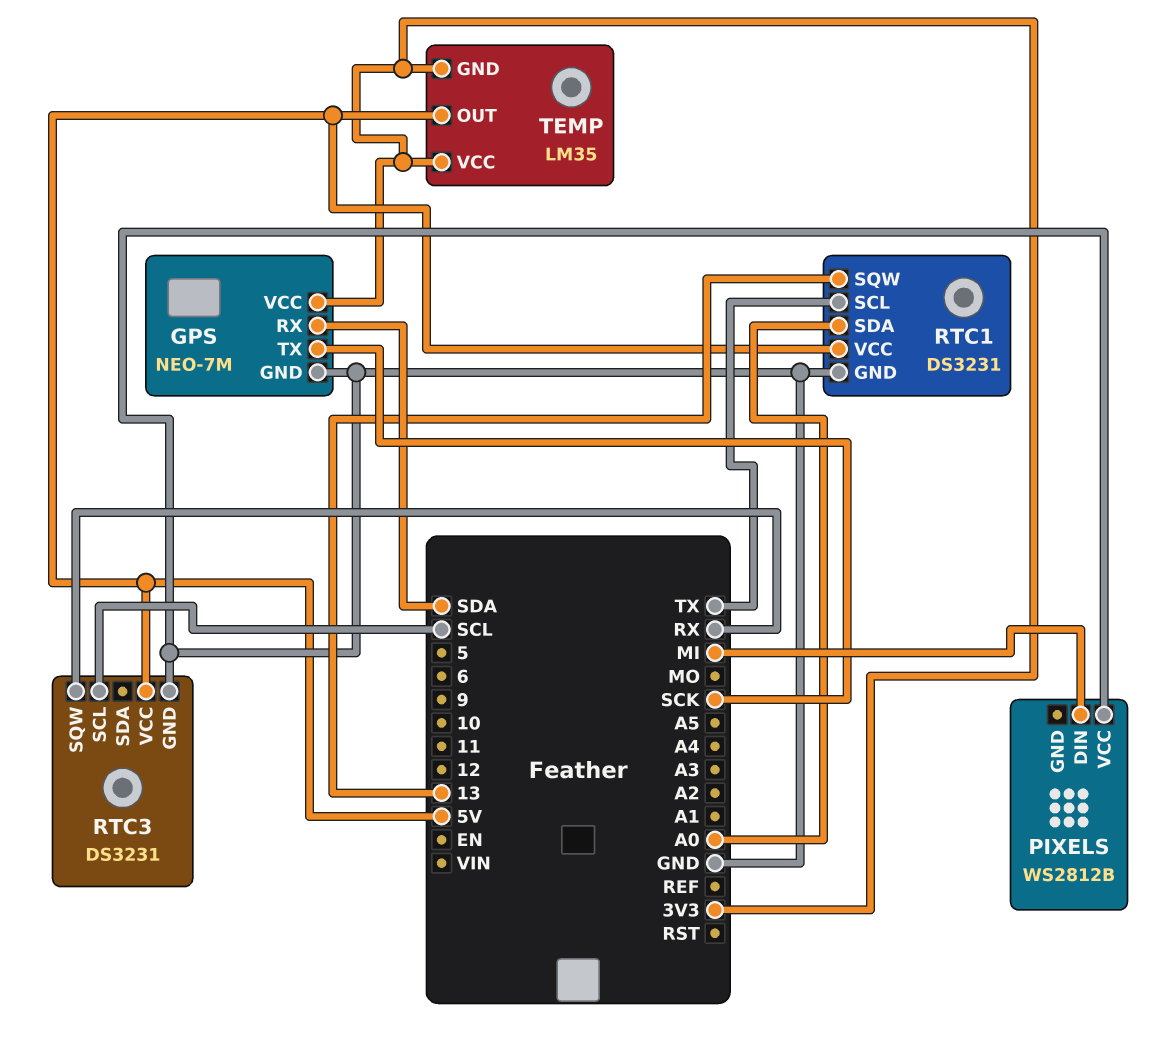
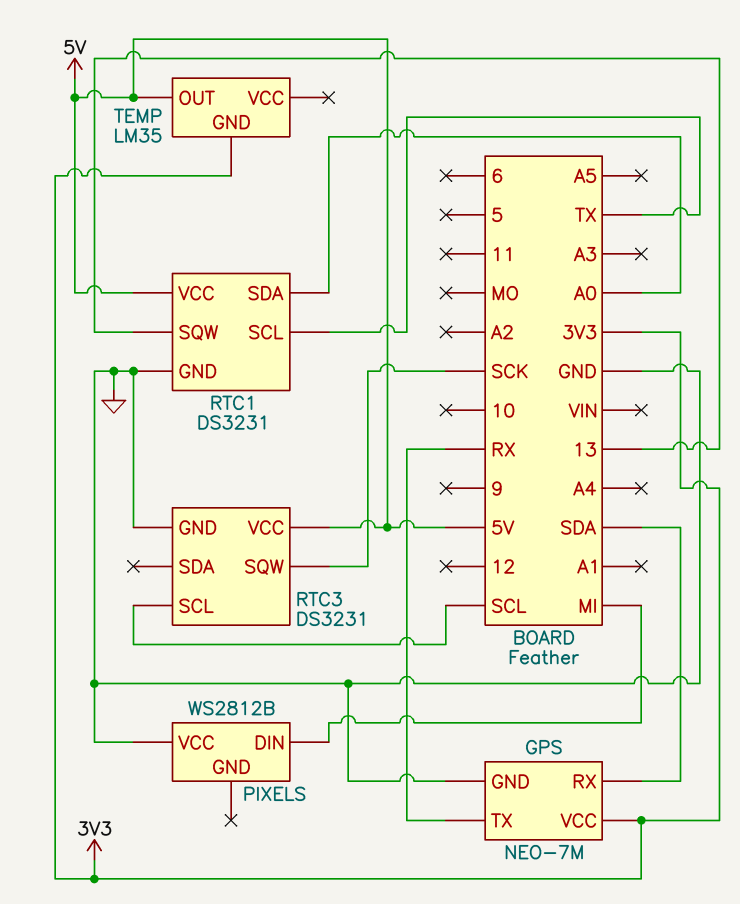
GPS pin TX: SCK -> RX
RTC3 pin SQW: RX -> SCK
TEMP pin VCC: 3V3 -> none

